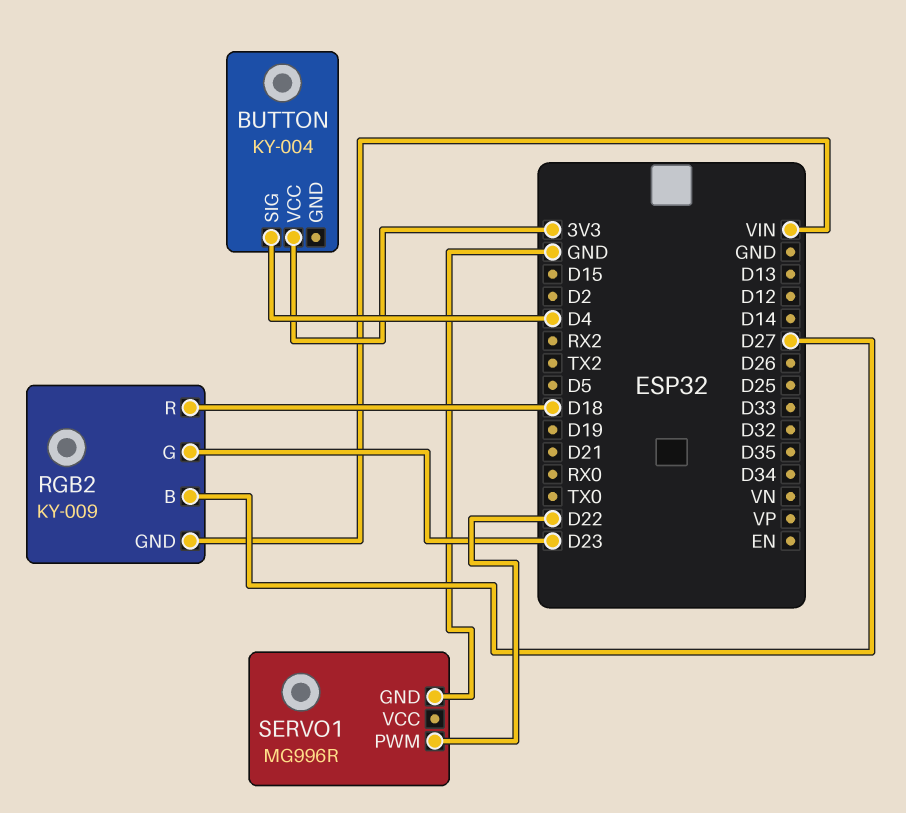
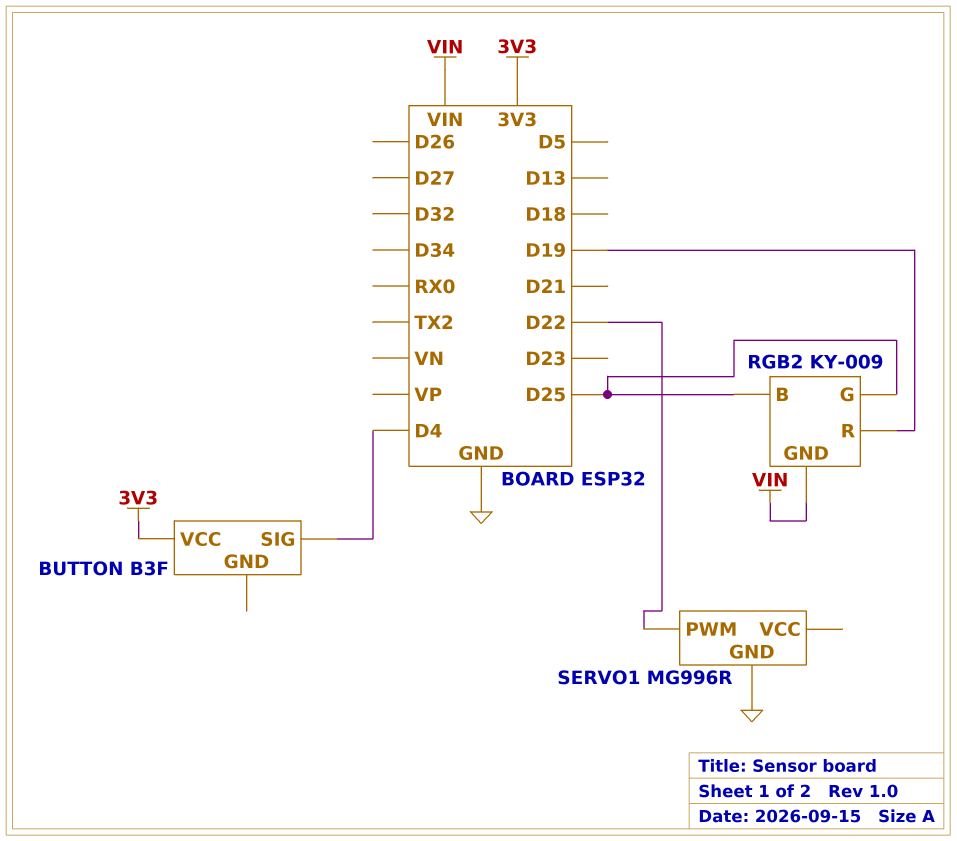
BUTTON: KY-004 -> B3F
RGB2 pin B: D27 -> D25
RGB2 pin G: D23 -> D25
RGB2 pin R: D18 -> D19

